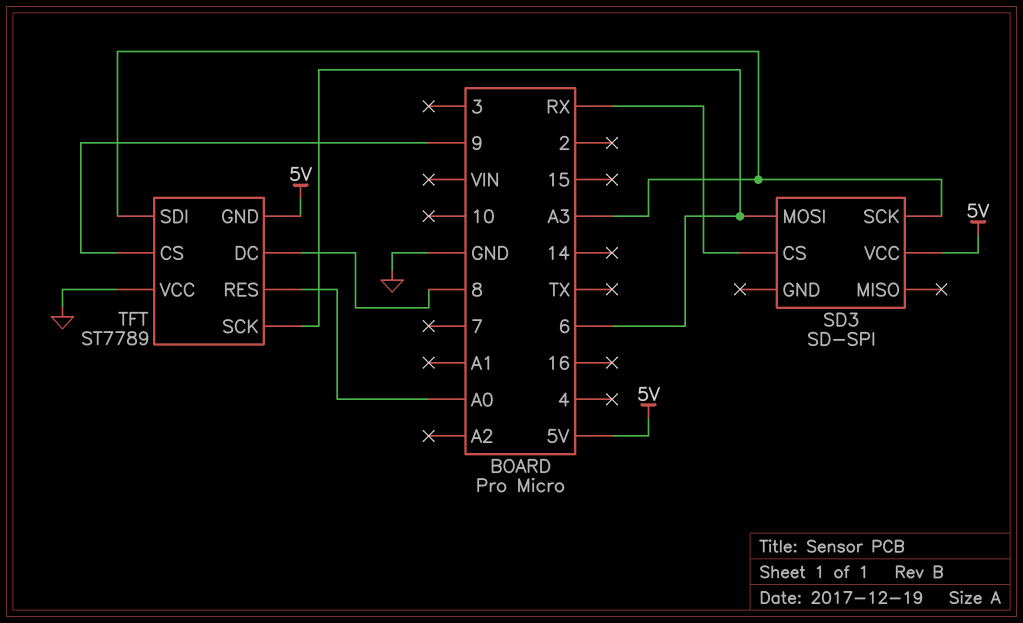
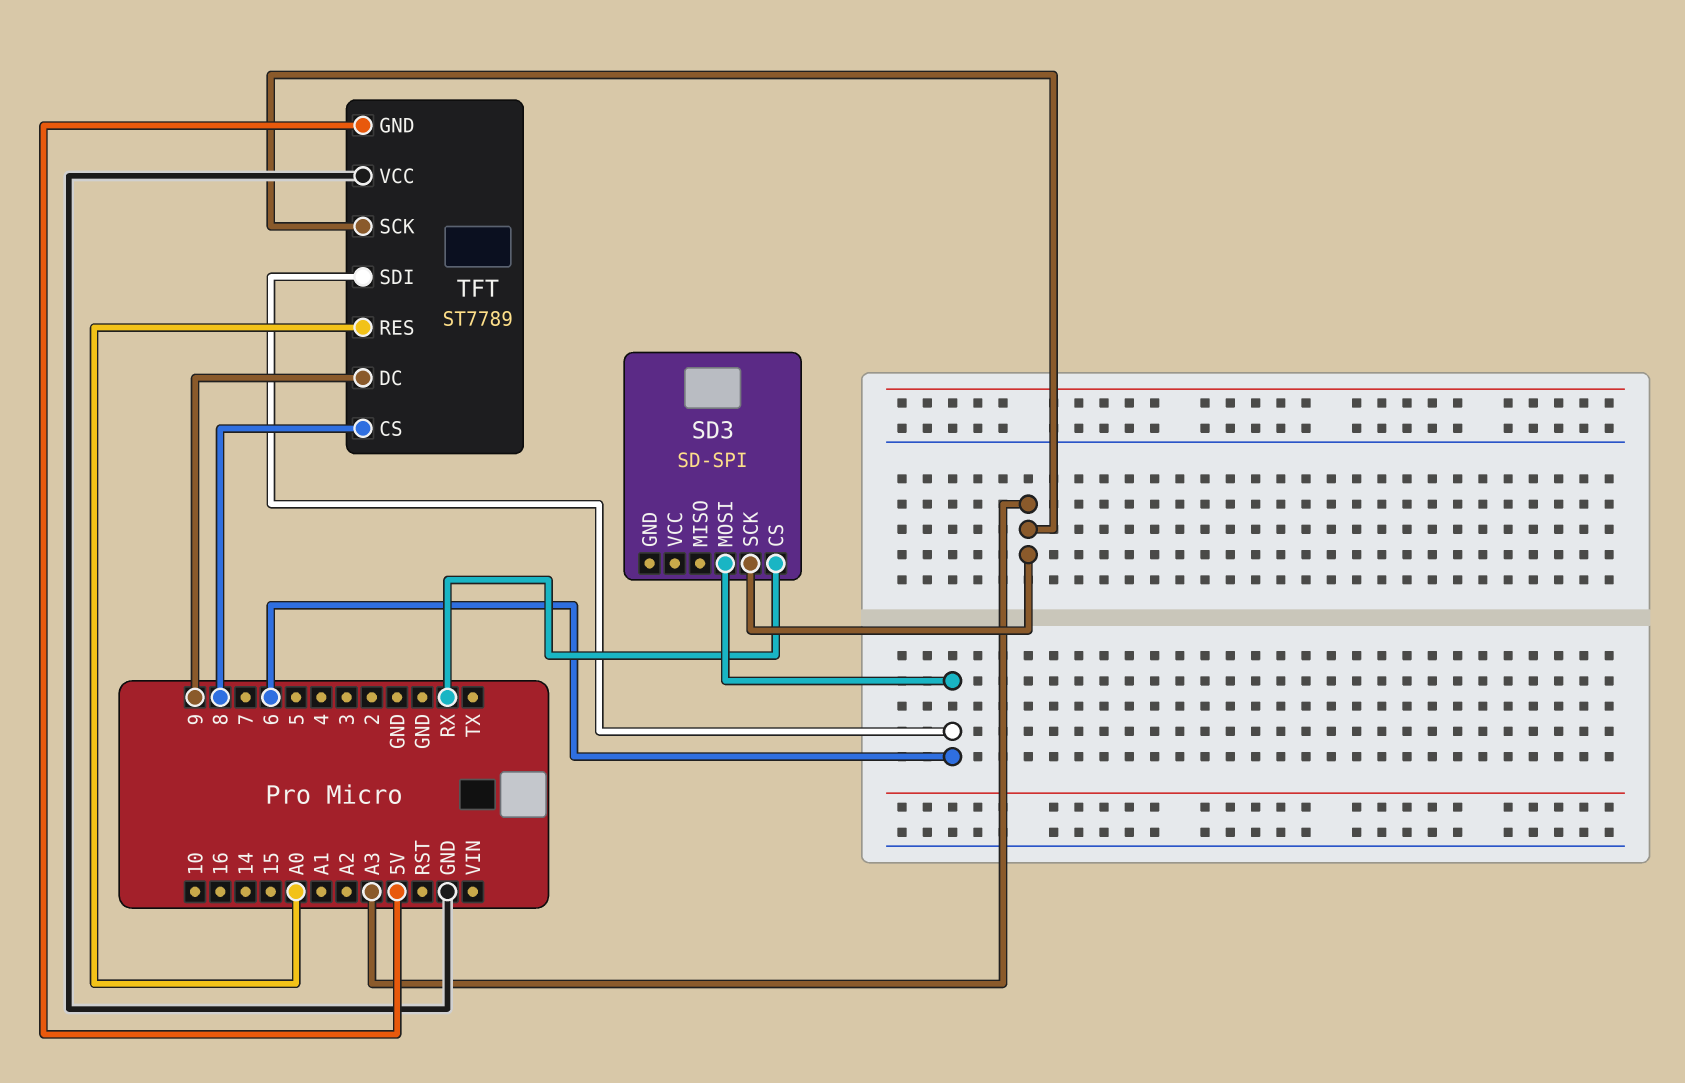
SD3 pin VCC: 5V -> none
TFT pin CS: 9 -> 8
TFT pin DC: 8 -> 9
TFT pin SCK: 6 -> A3
TFT pin SDI: A3 -> 6

